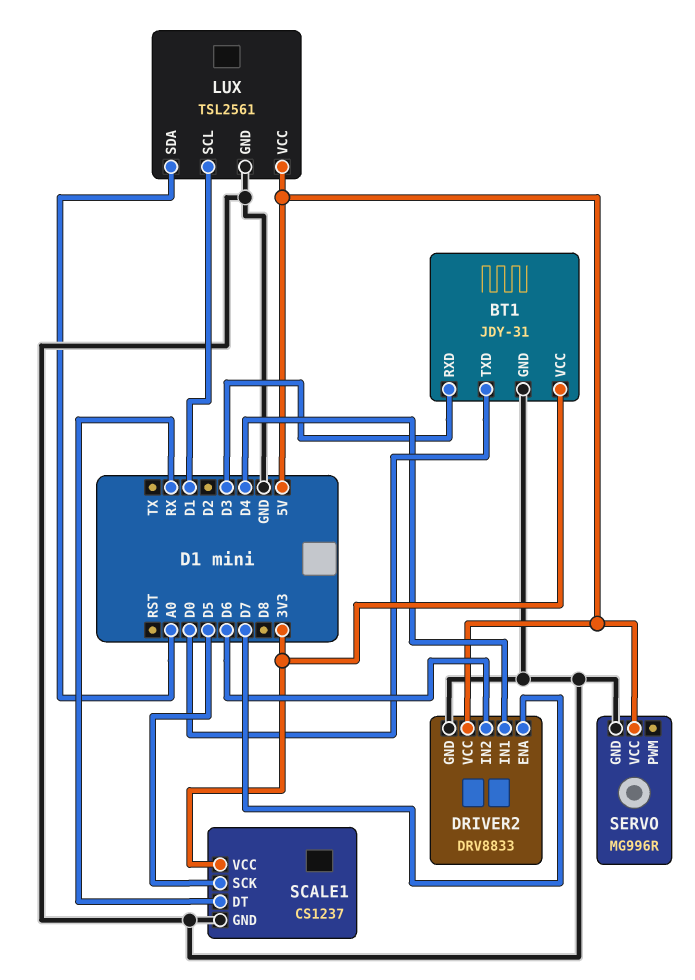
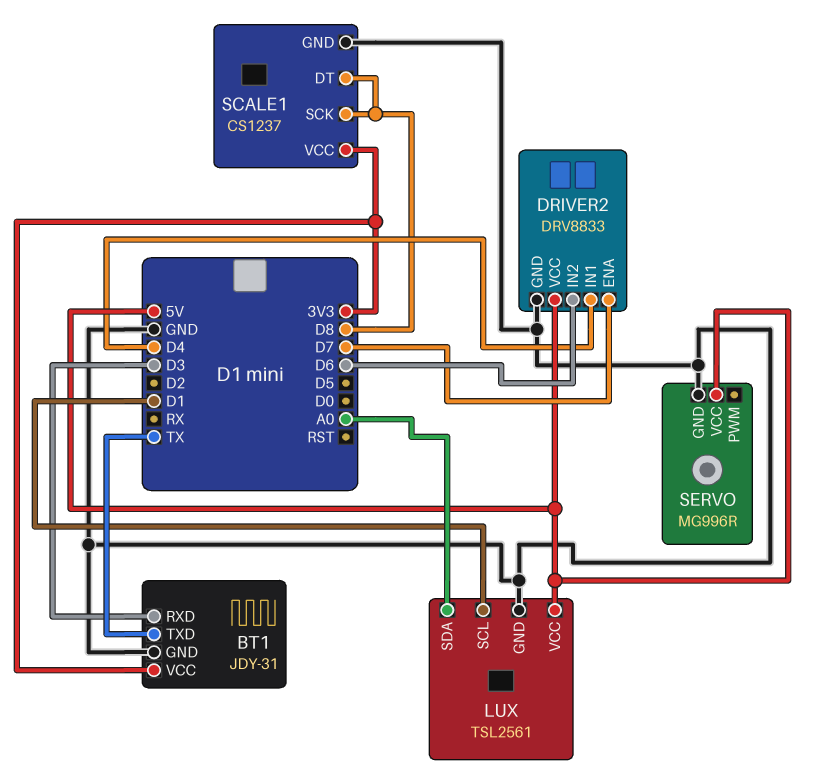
BT1 pin TXD: D0 -> TX
SCALE1 pin DT: RX -> D8
SCALE1 pin SCK: D5 -> D8

